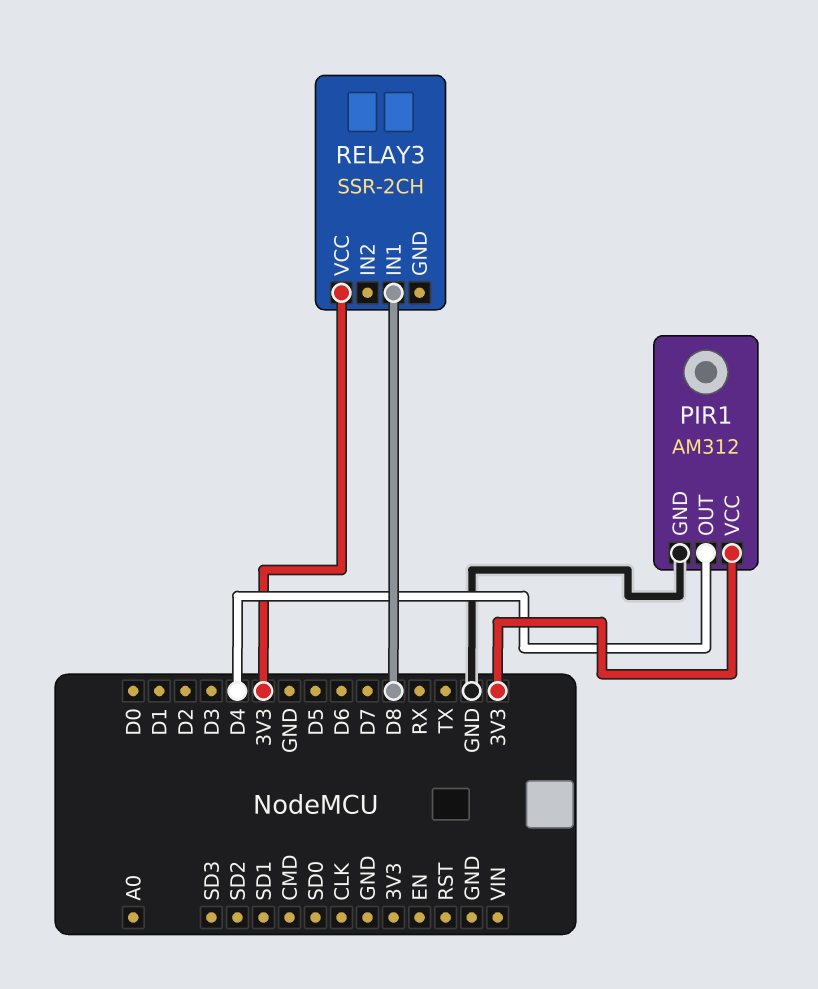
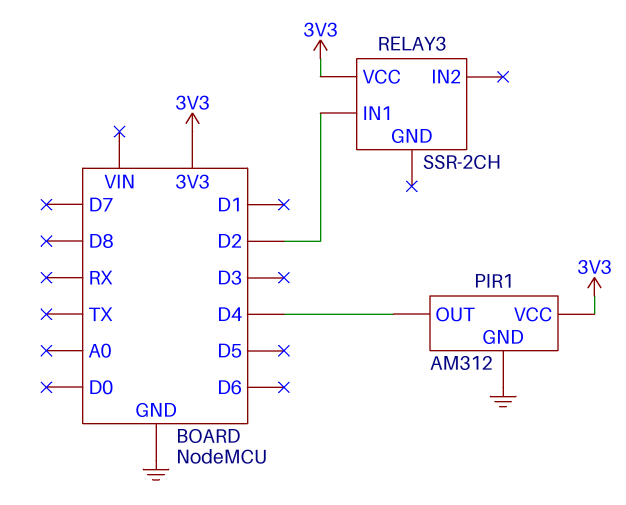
RELAY3 pin IN1: D8 -> D2

